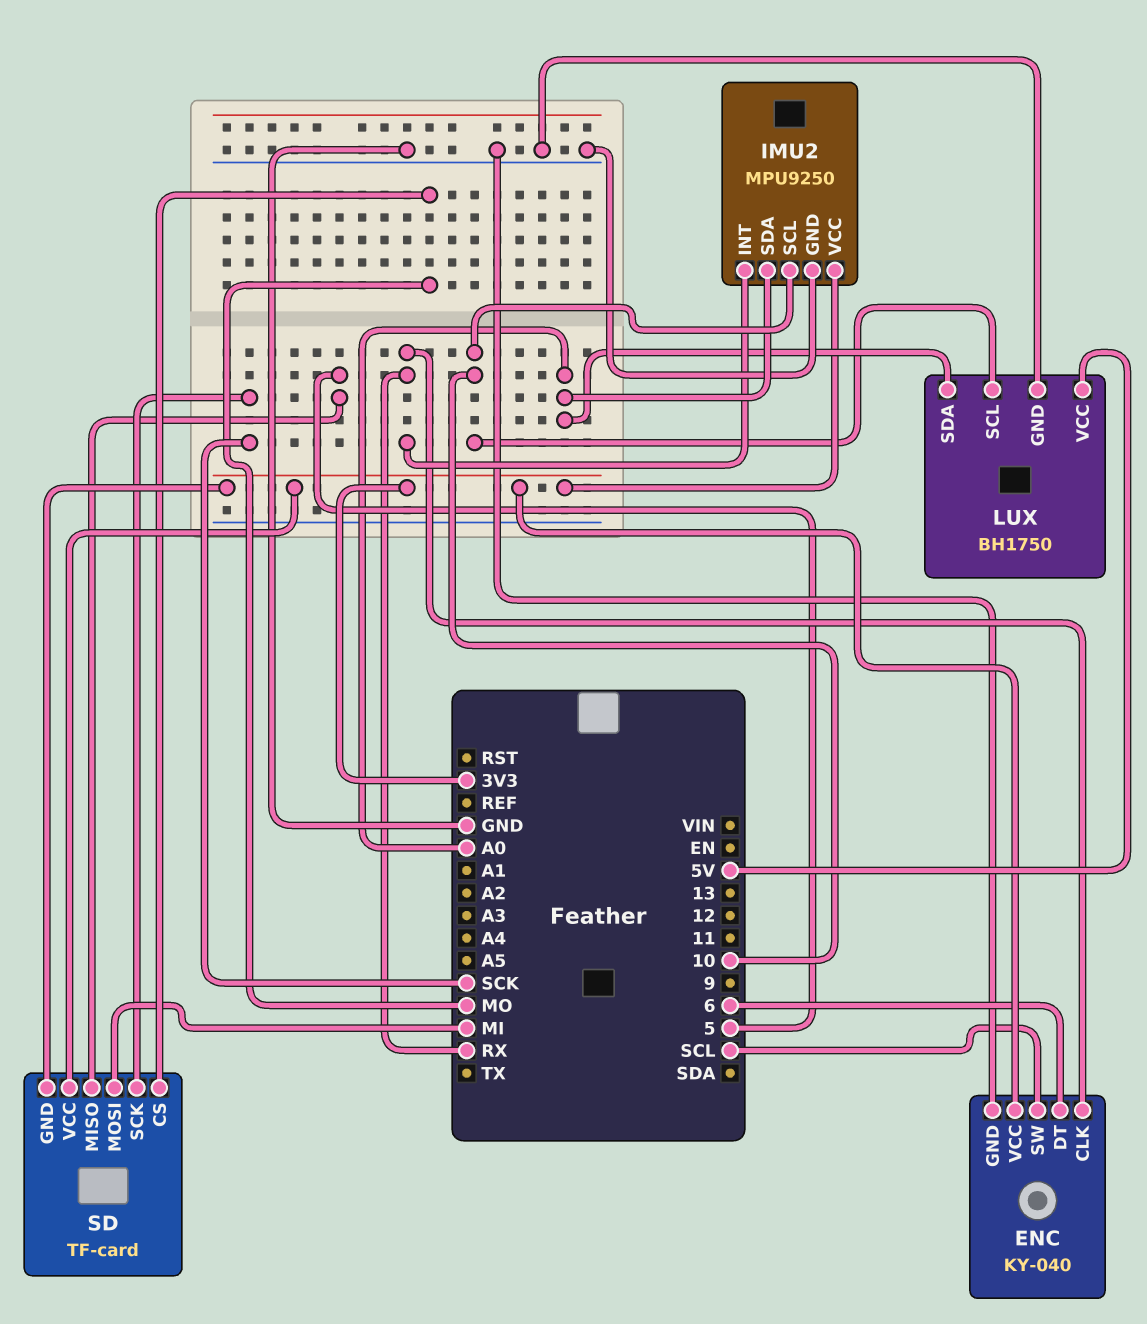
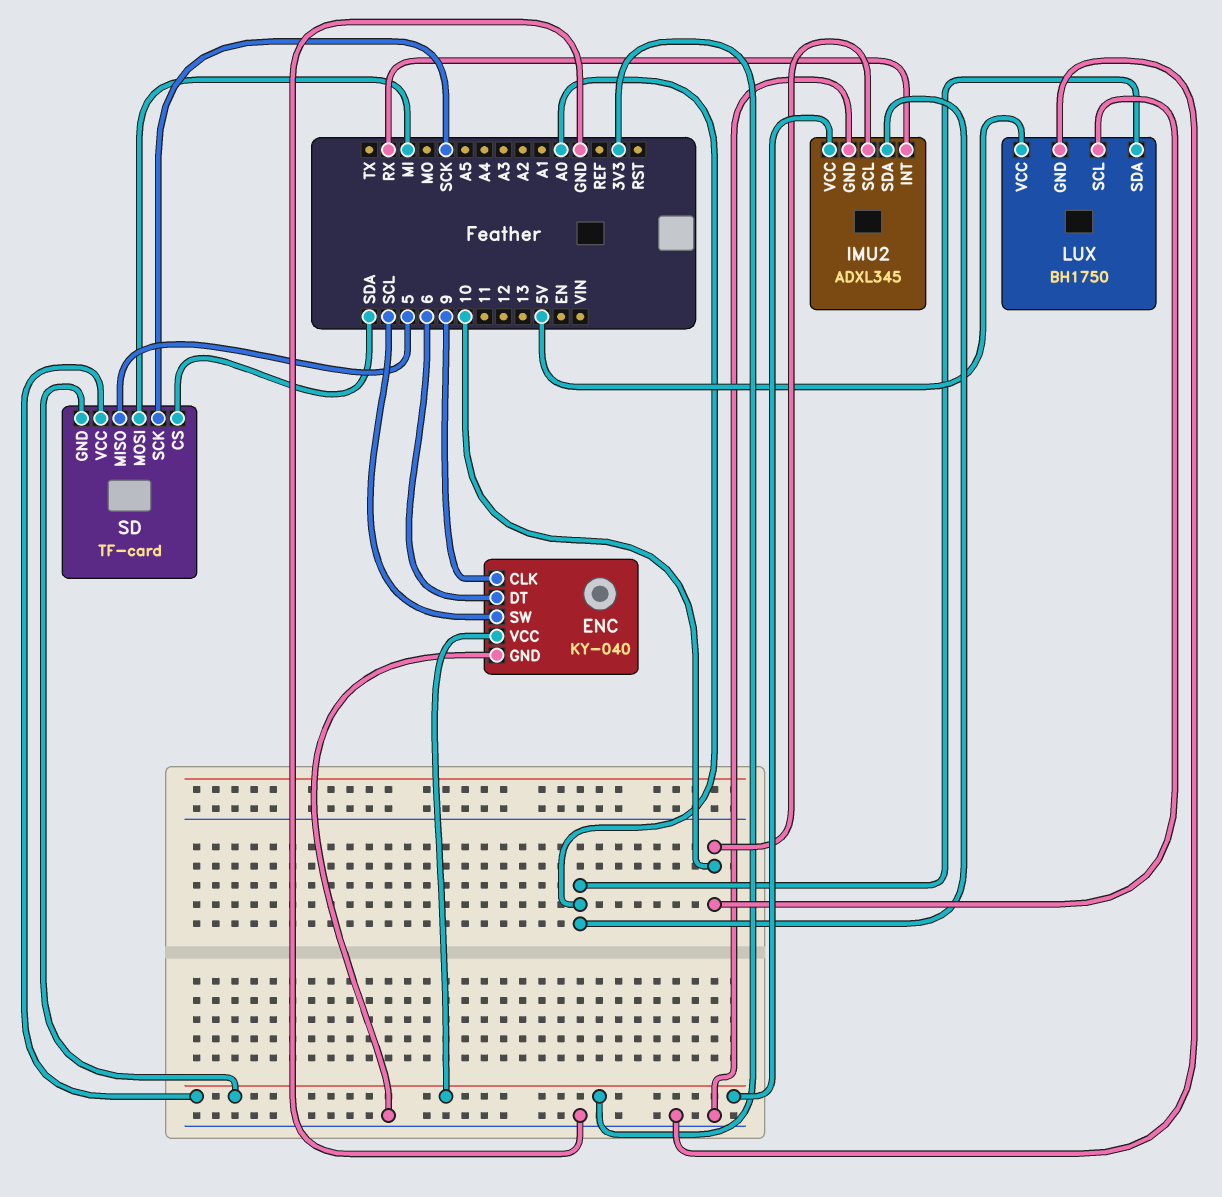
ENC pin CLK: RX -> 9
IMU2: MPU9250 -> ADXL345
SD pin CS: MO -> SDA

